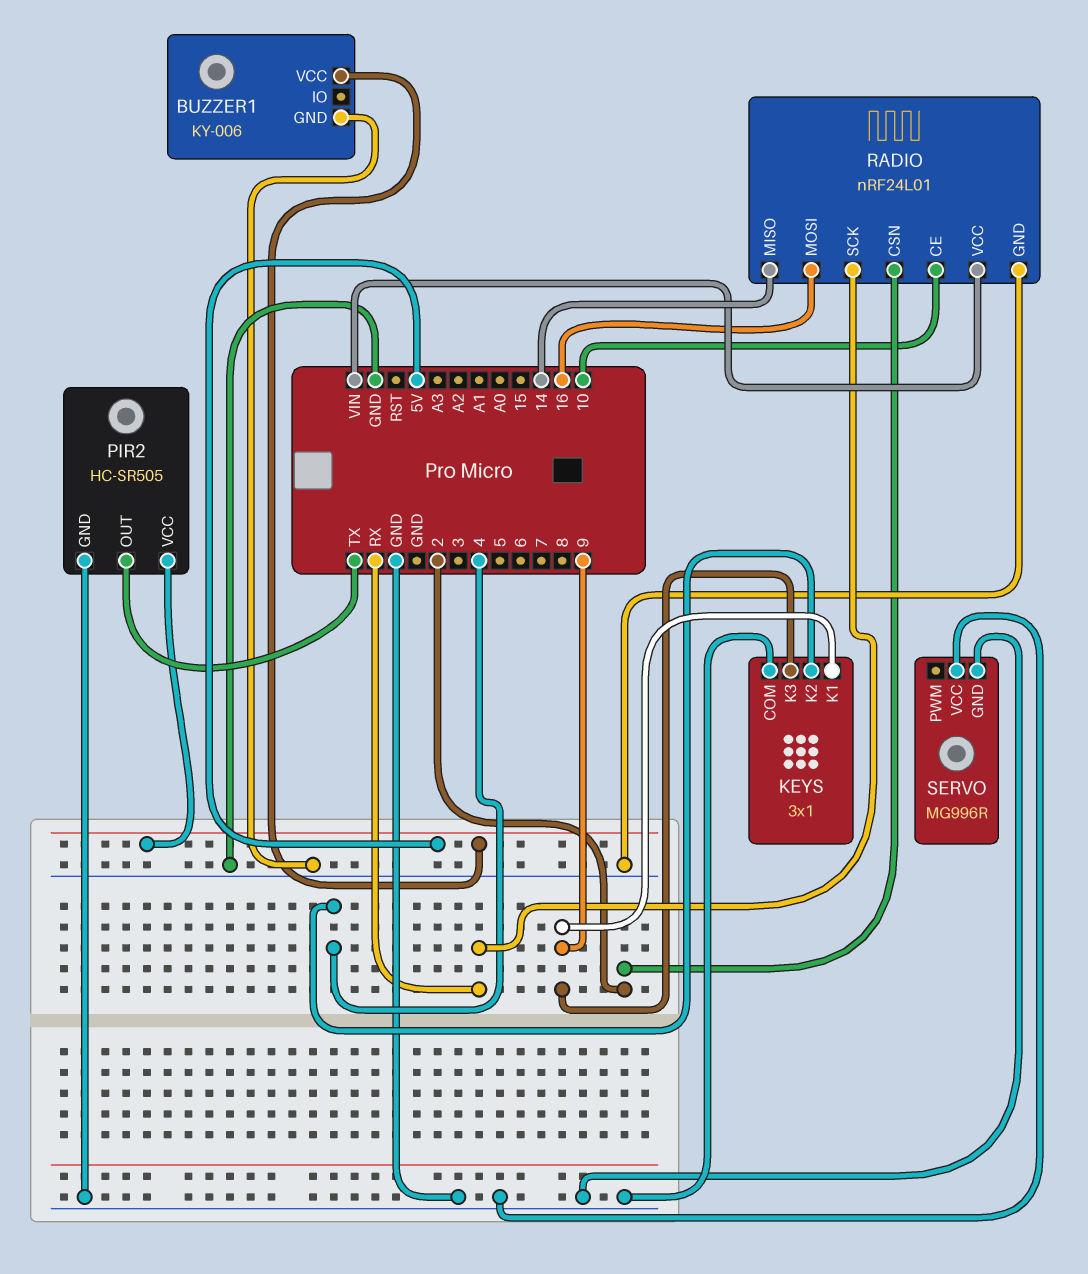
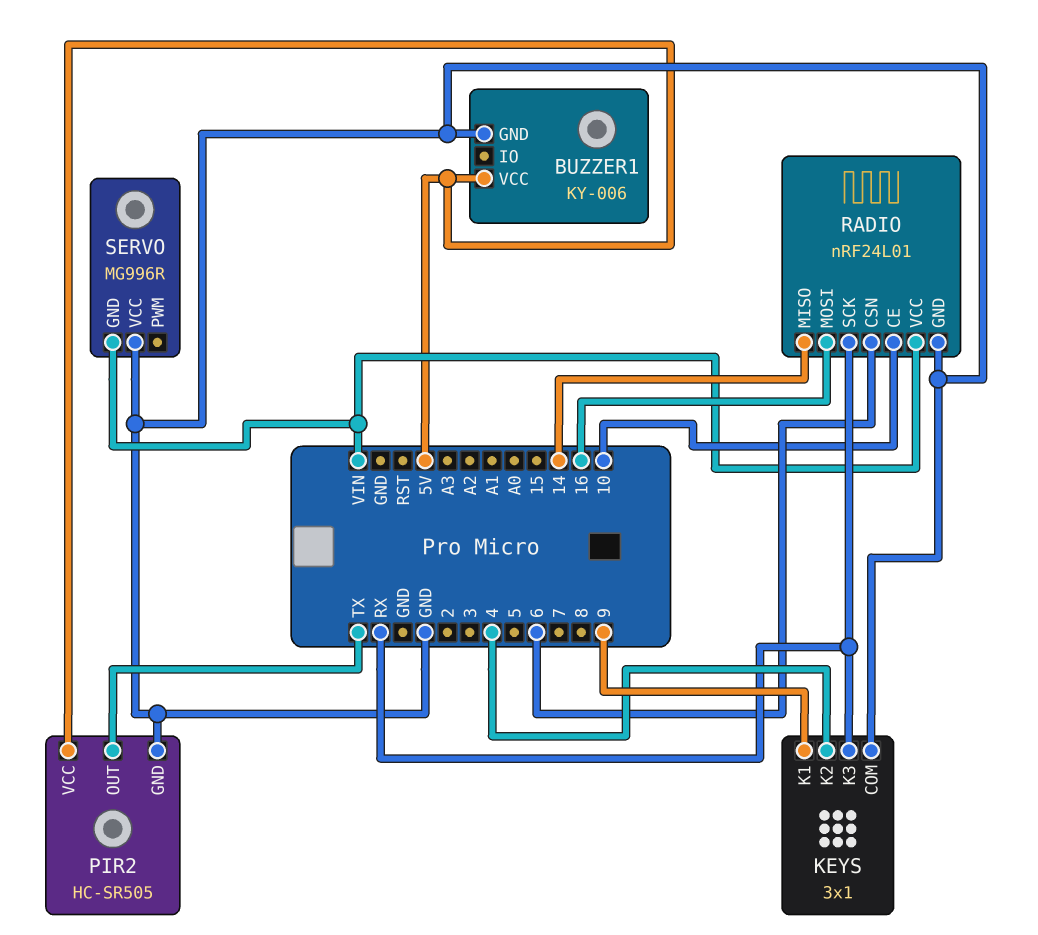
KEYS pin K3: 9 -> RX
RADIO pin CSN: 2 -> 6
SERVO pin GND: GND -> VIN

